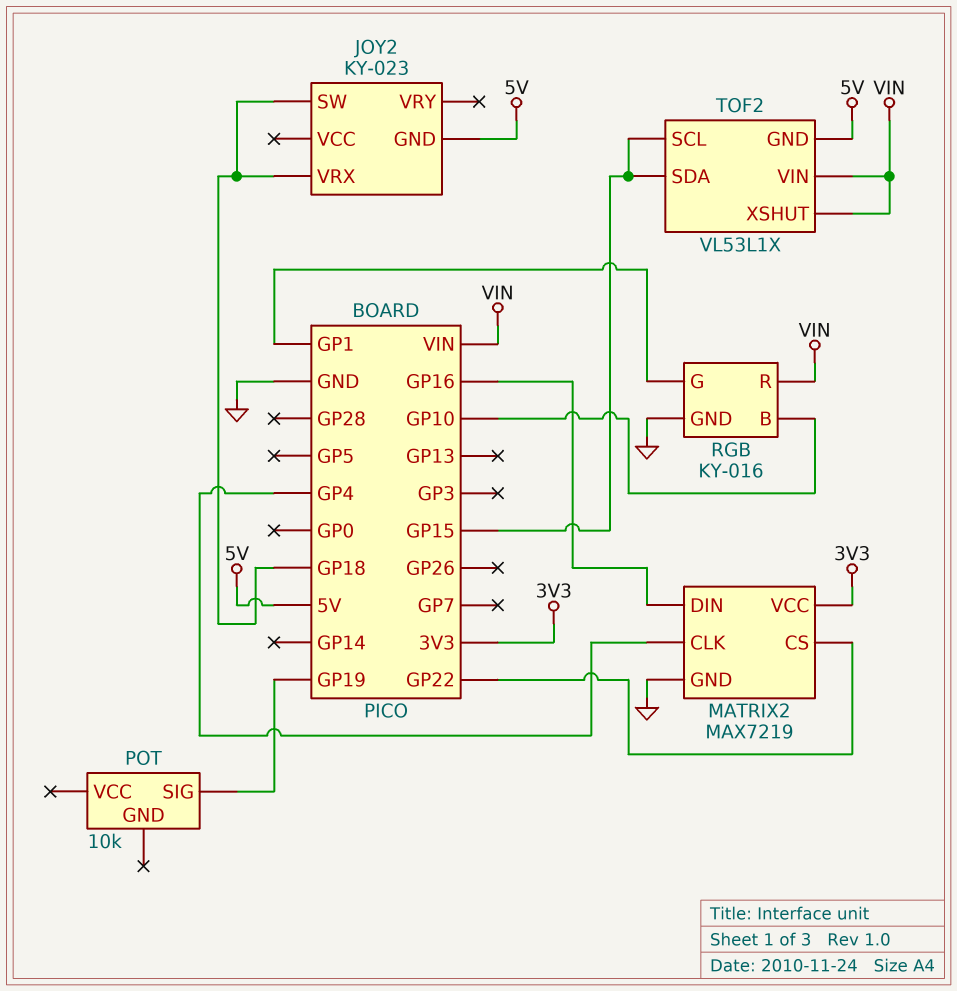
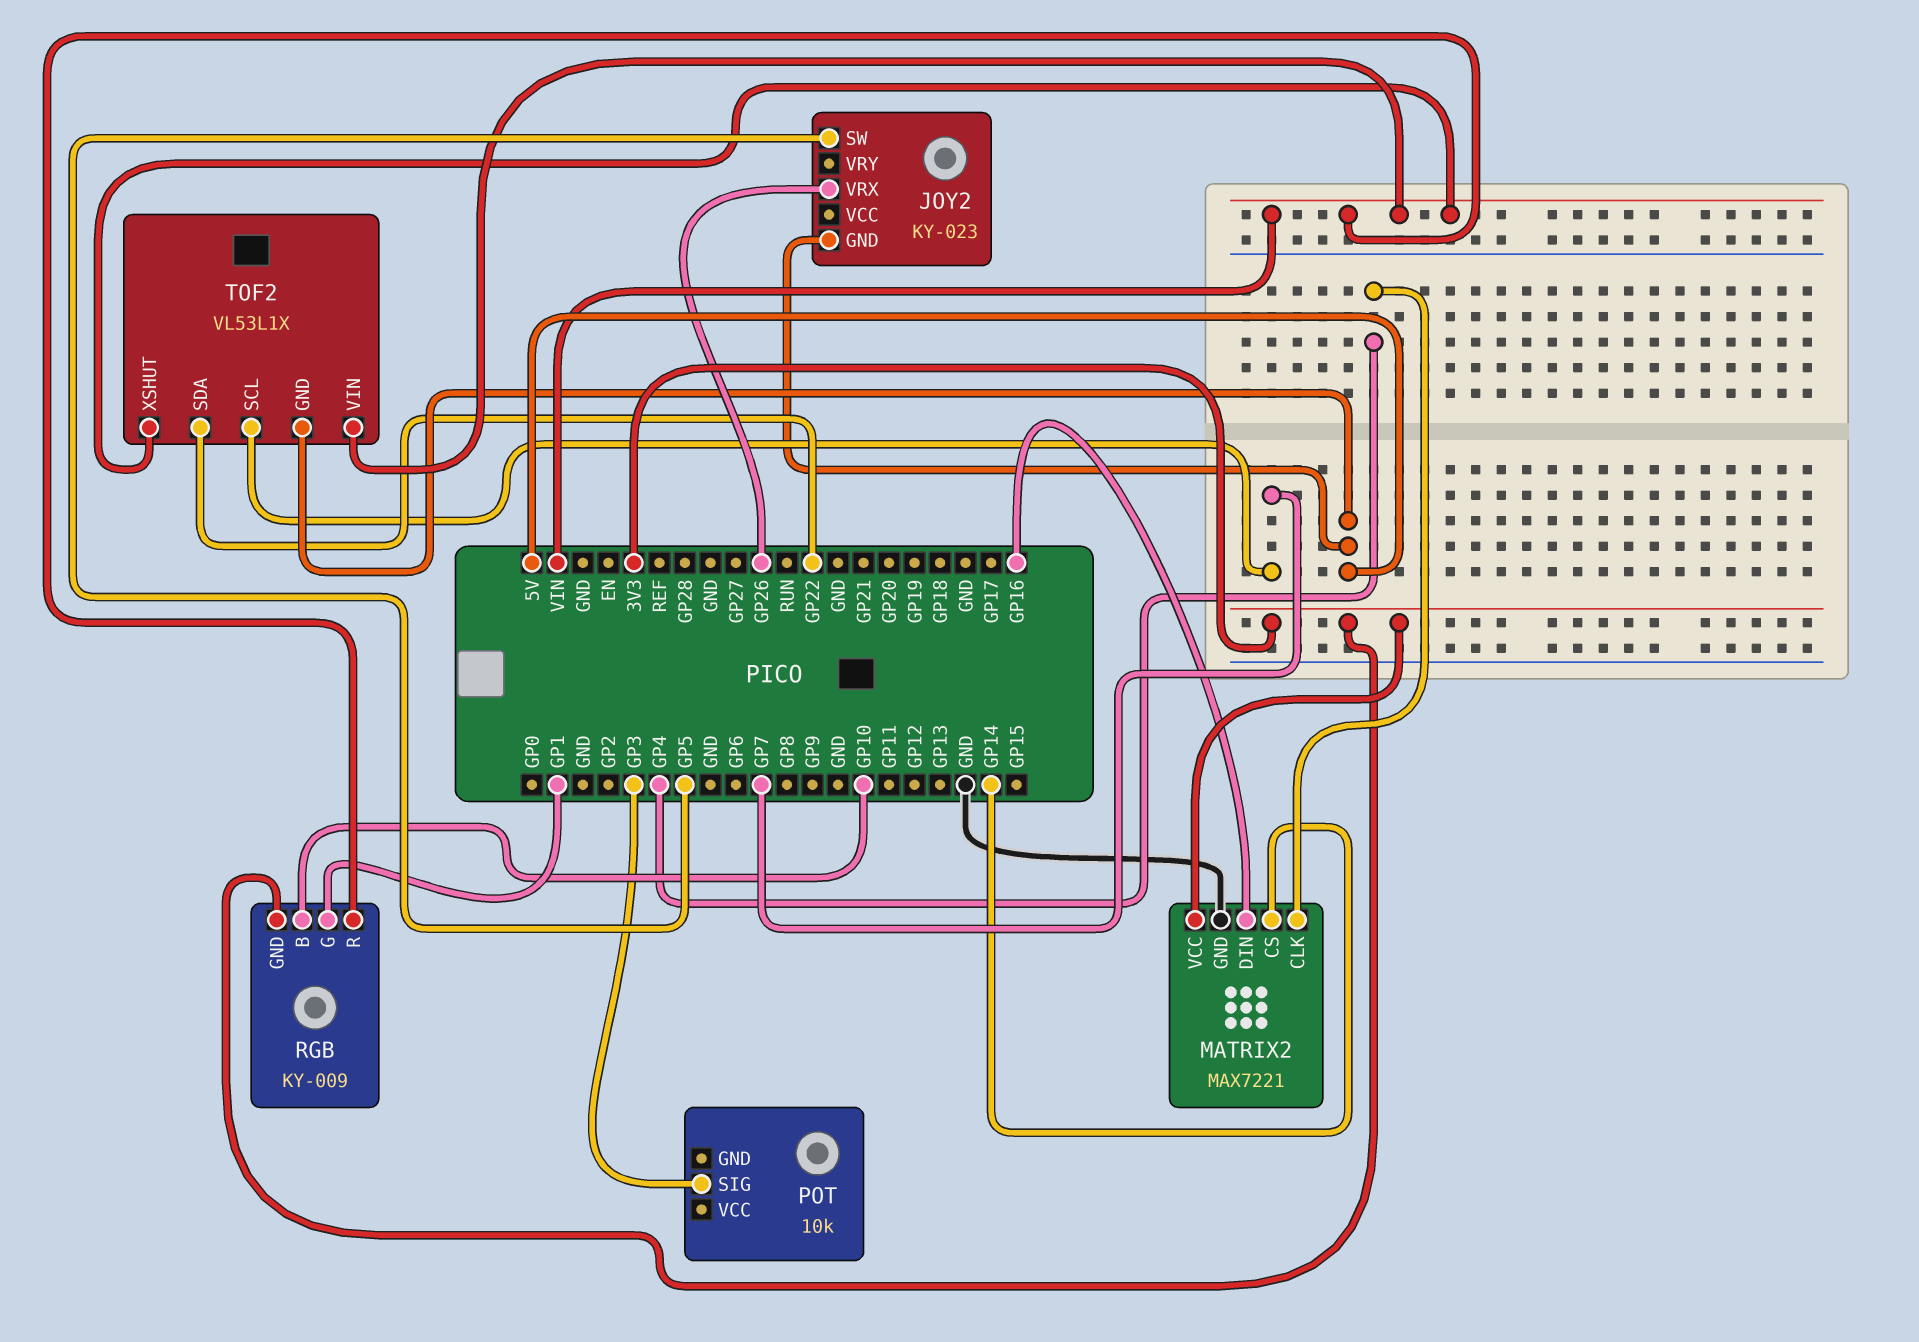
JOY2 pin SW: GP18 -> GP5
JOY2 pin VRX: GP18 -> GP26
MATRIX2: MAX7219 -> MAX7221
MATRIX2 pin CS: GP22 -> GP14
POT pin SIG: GP19 -> GP3
RGB: KY-016 -> KY-009
RGB pin GND: GND -> 3V3
TOF2 pin SCL: GP15 -> GP7
TOF2 pin SDA: GP15 -> GP22

